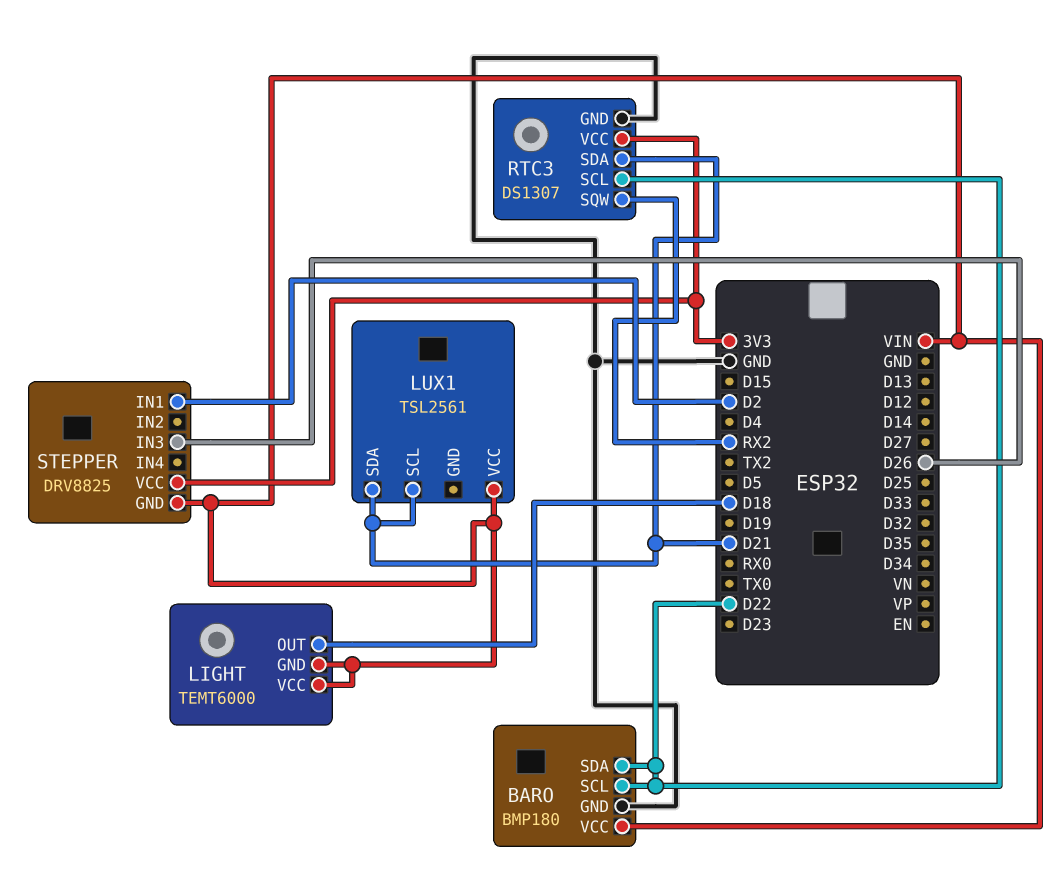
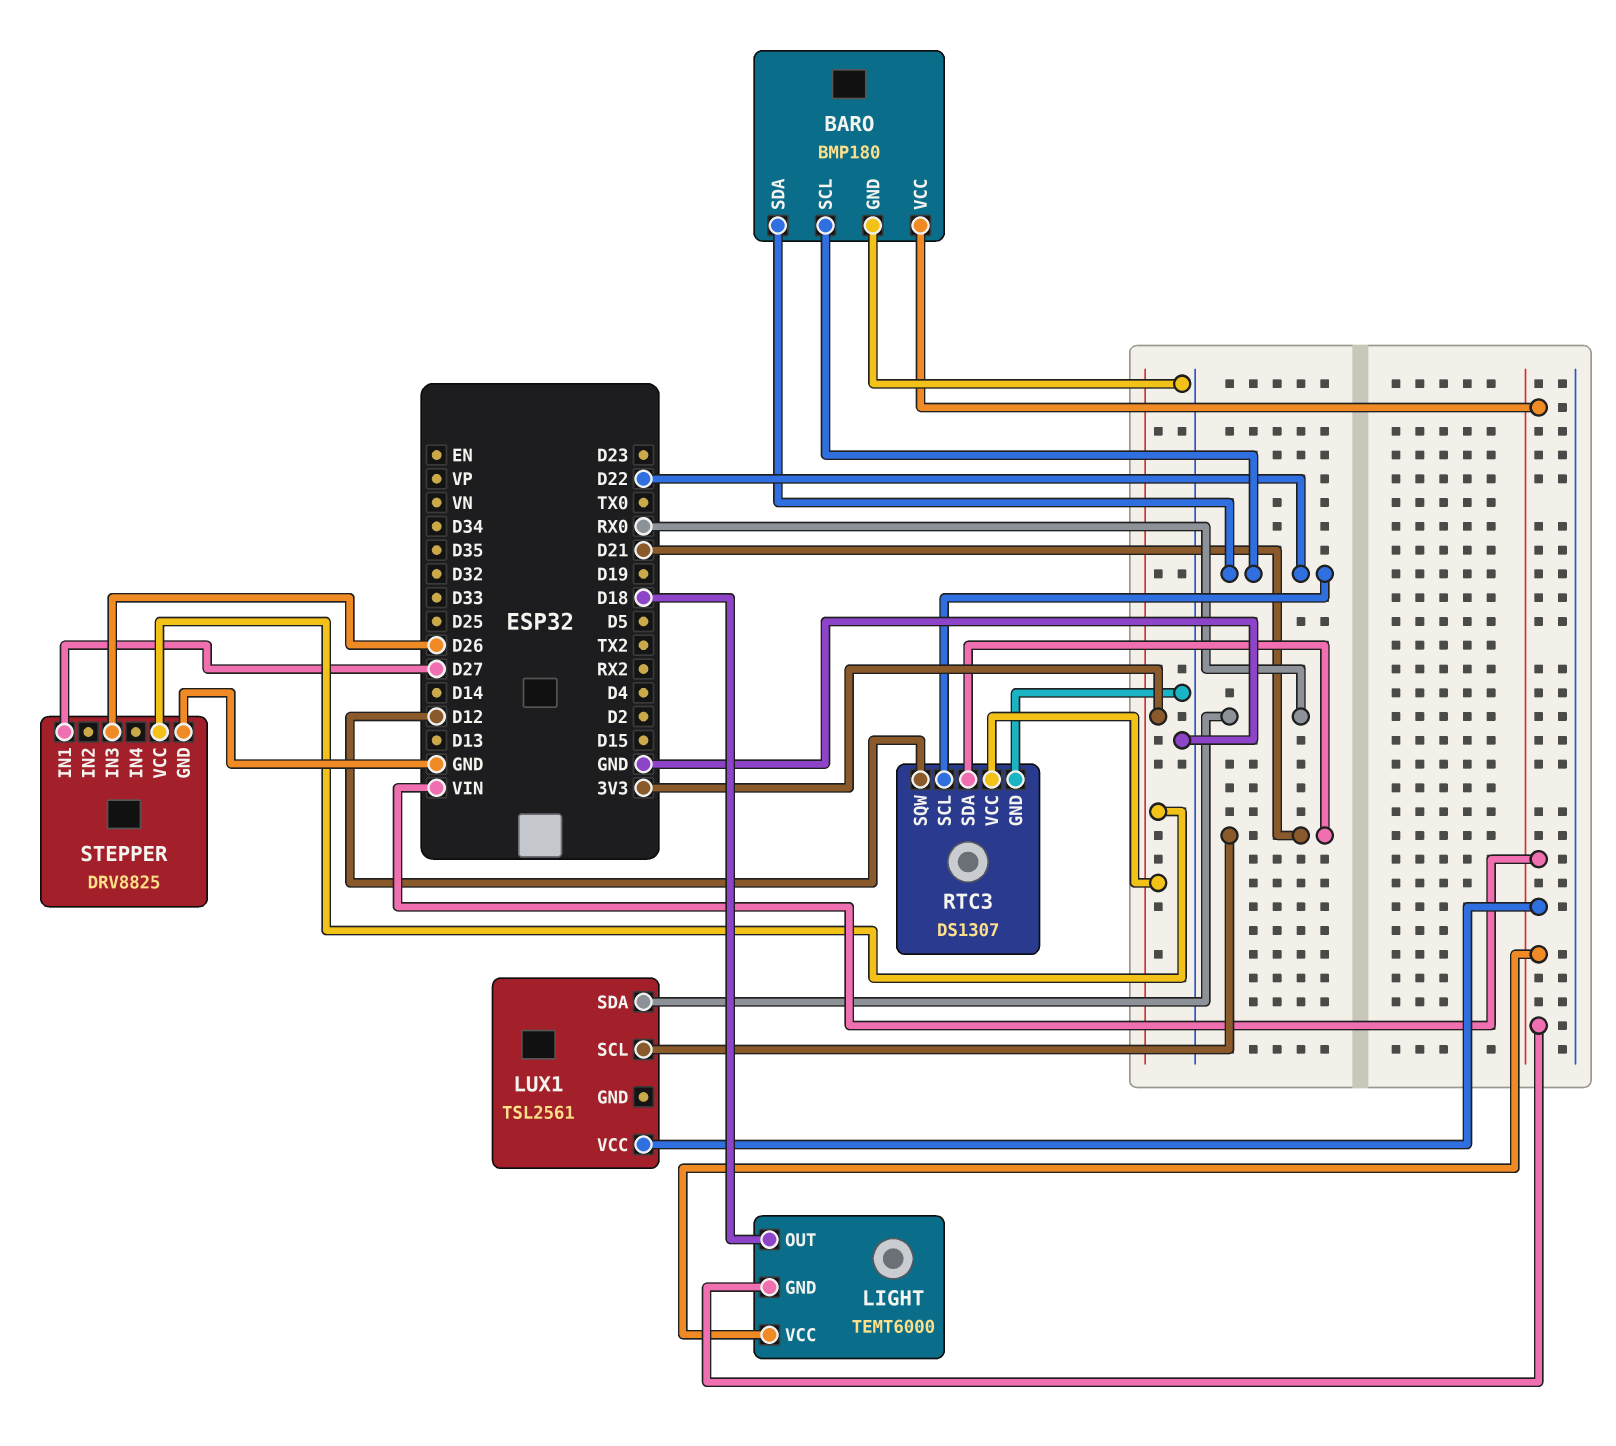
LUX1 pin SDA: D21 -> RX0
RTC3 pin SQW: RX2 -> D12
STEPPER pin GND: VIN -> GND
STEPPER pin IN1: D2 -> D27

